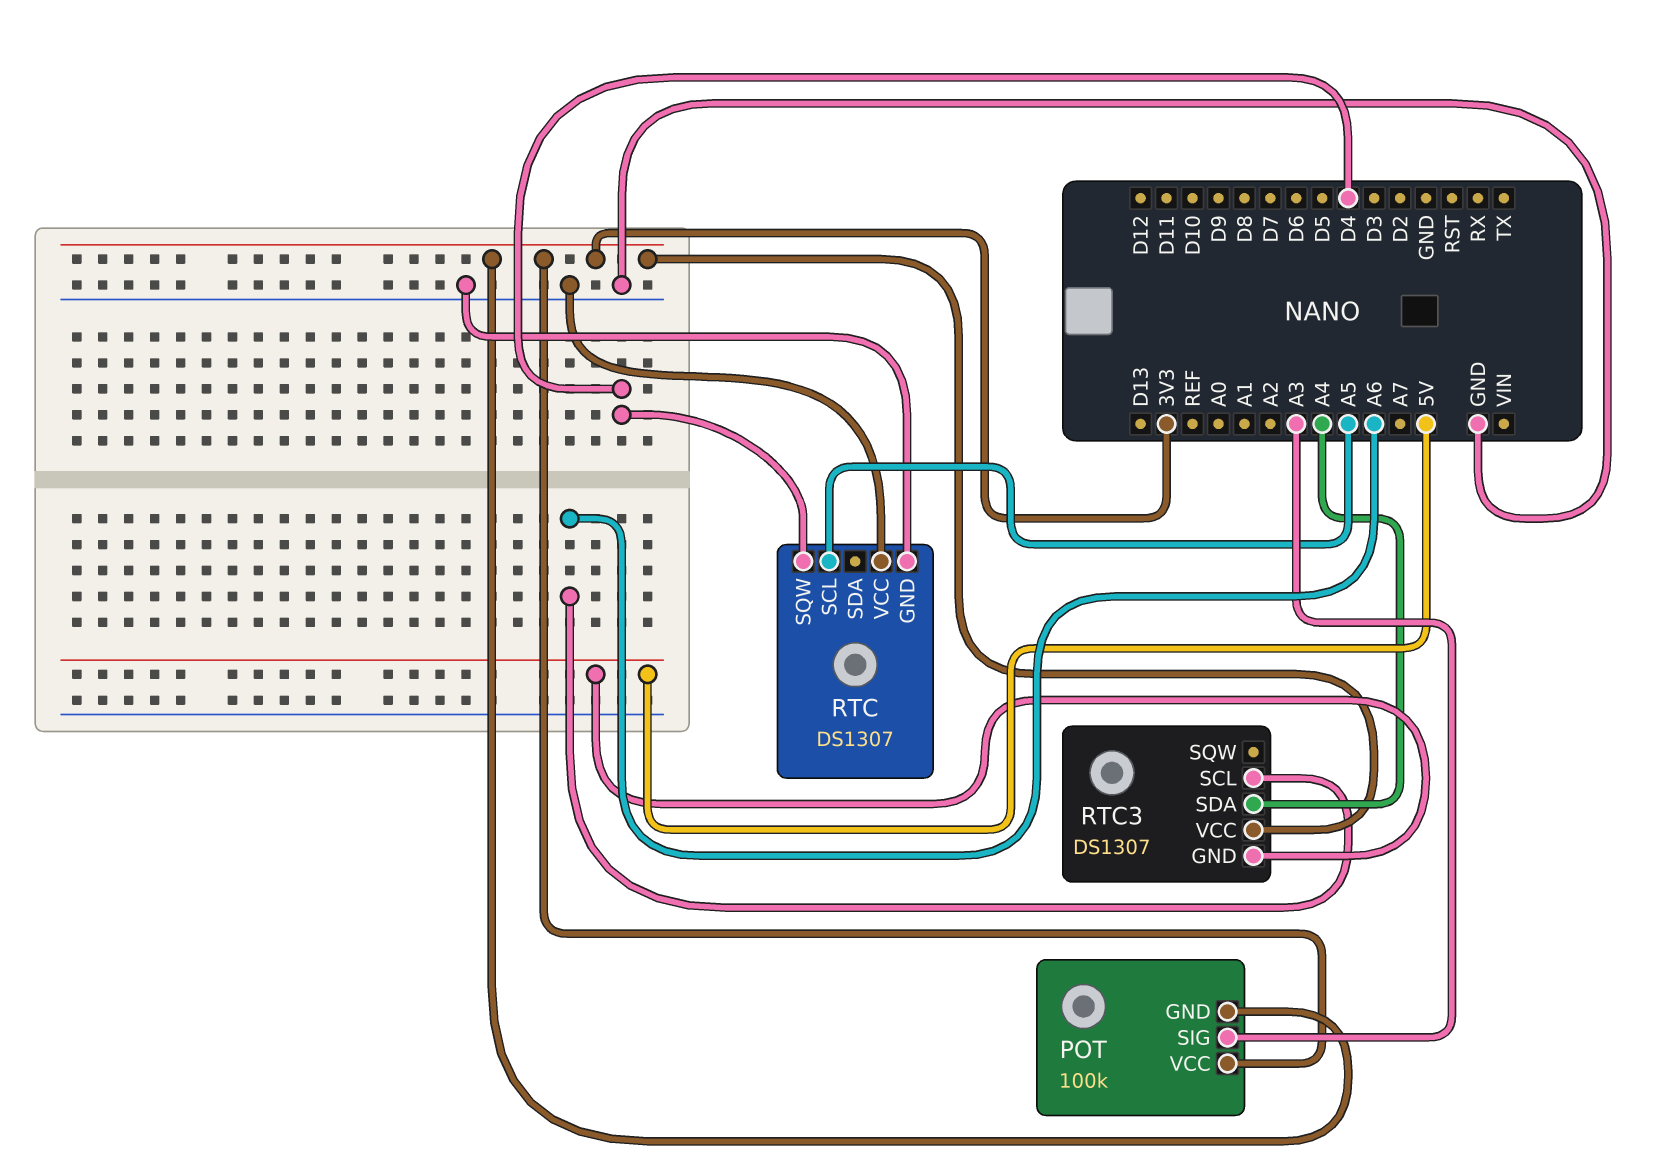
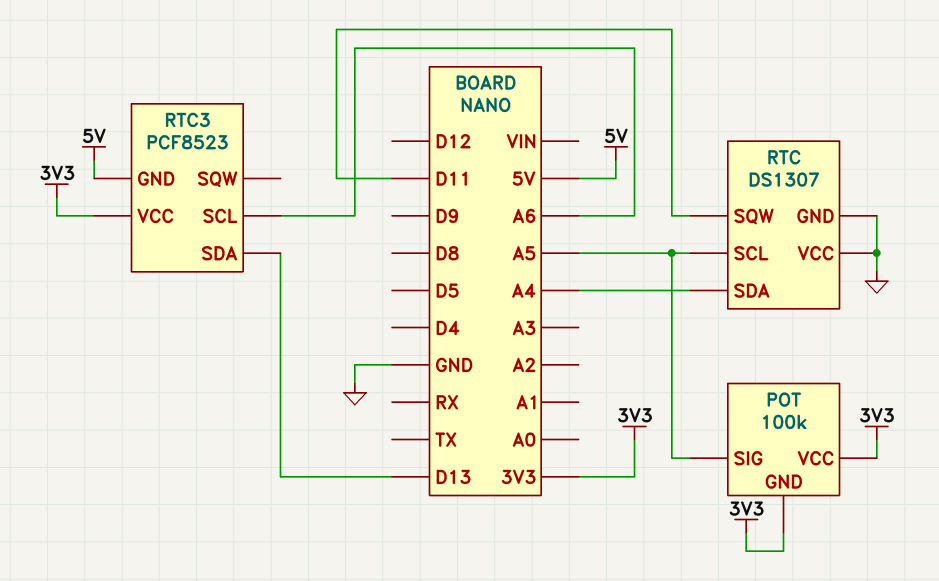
POT pin SIG: A3 -> A5
RTC pin SDA: none -> A4
RTC pin SQW: D4 -> D11
RTC3: DS1307 -> PCF8523
RTC3 pin SDA: A4 -> D13

